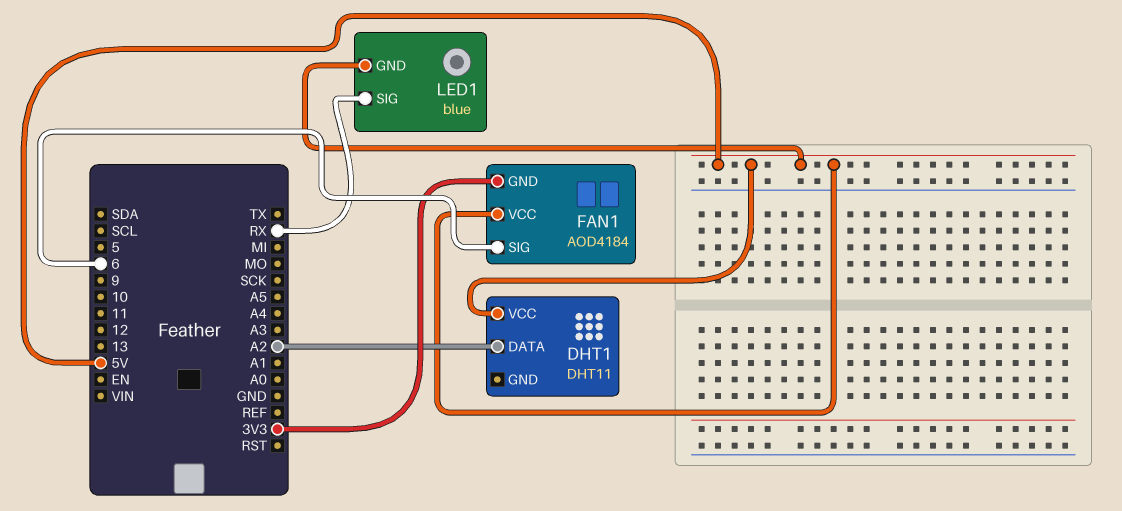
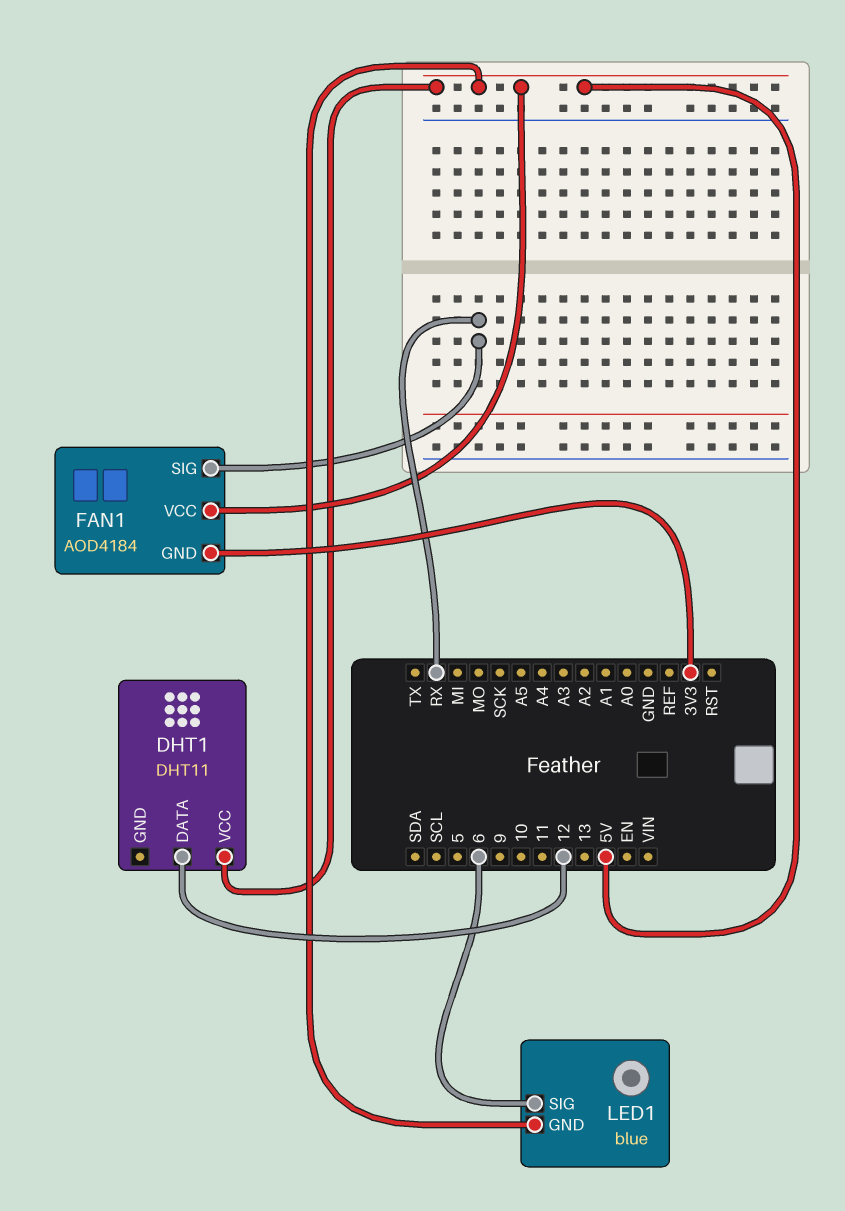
DHT1 pin DATA: A2 -> 12
FAN1 pin SIG: 6 -> RX
LED1 pin SIG: RX -> 6

